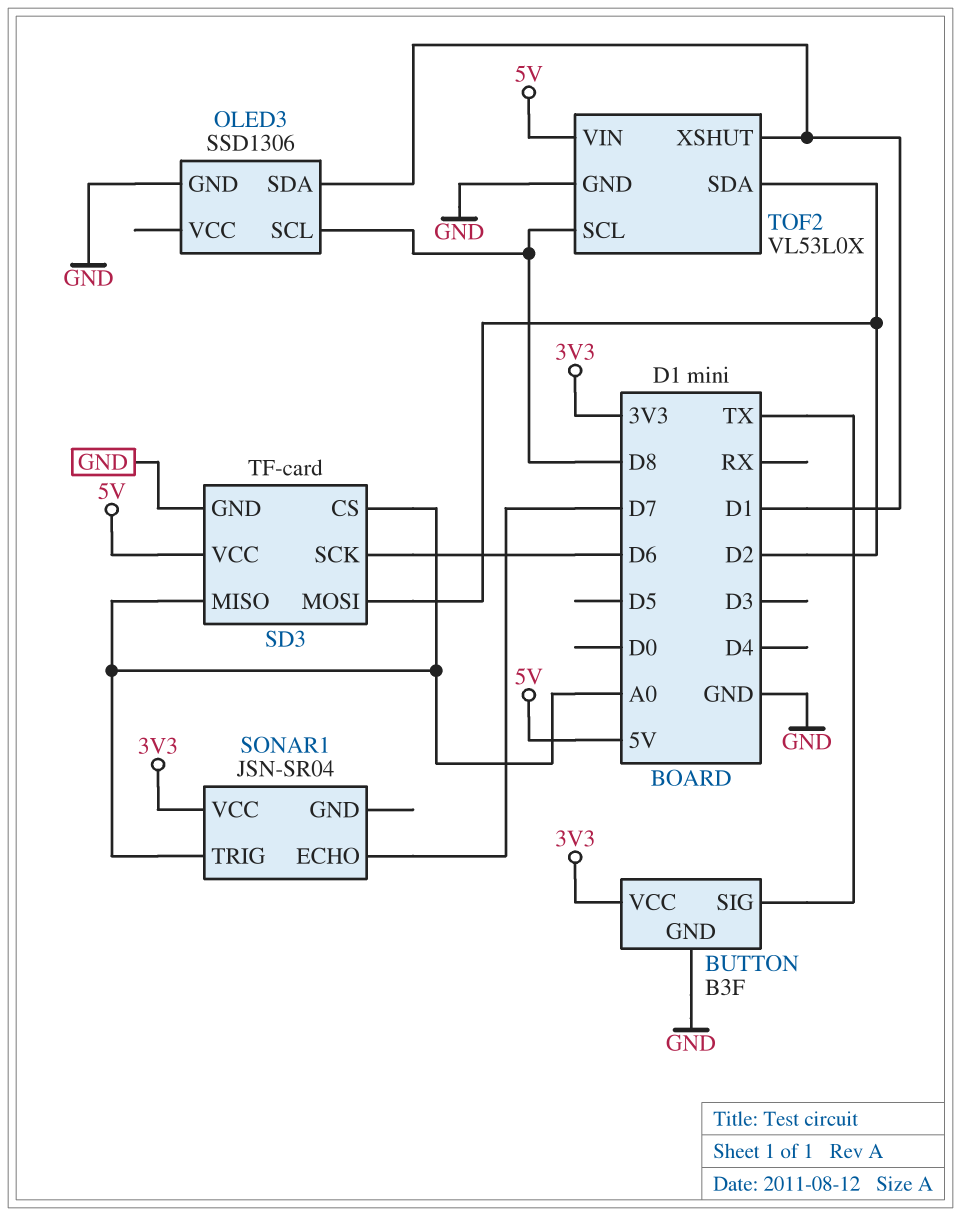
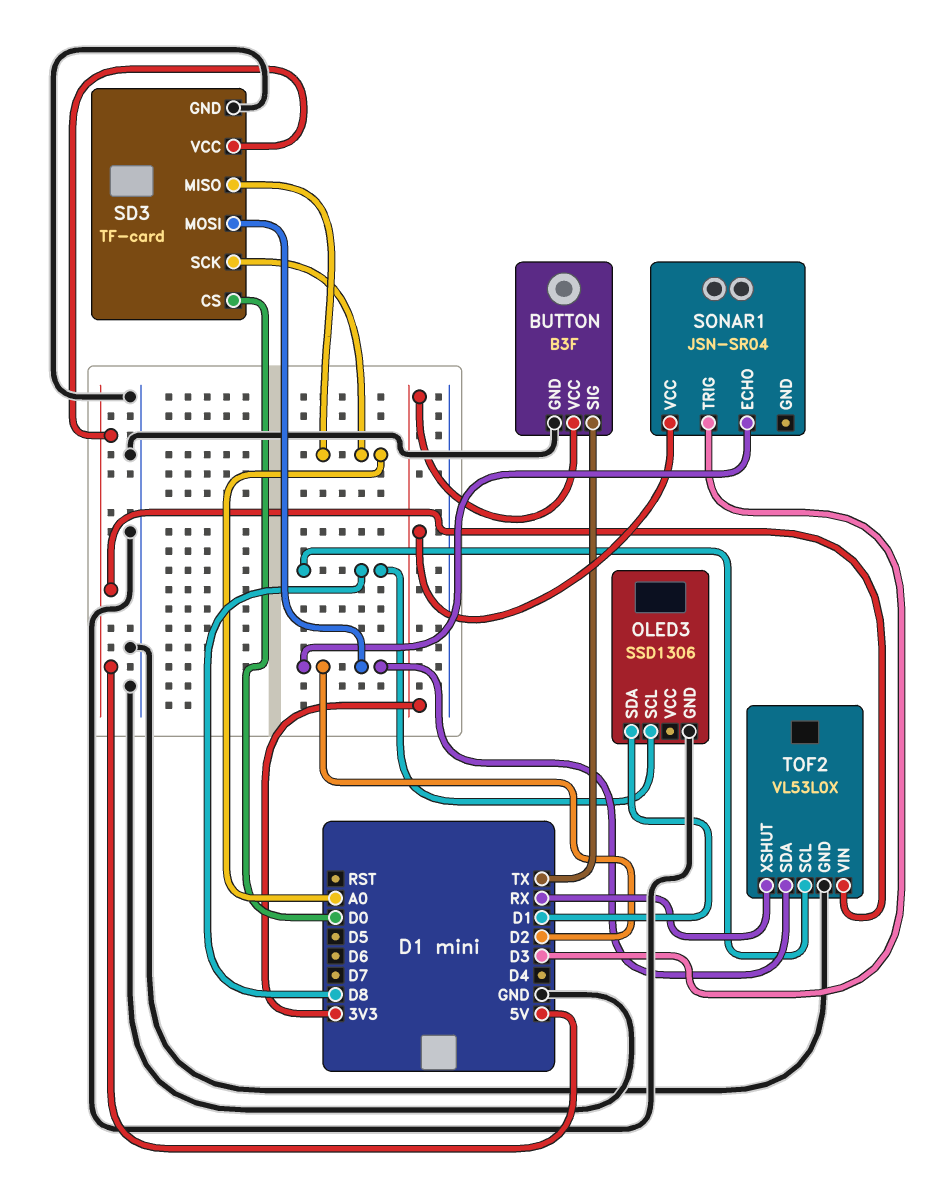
SD3 pin CS: A0 -> D0
SD3 pin SCK: D6 -> A0
SONAR1 pin ECHO: D7 -> D2
SONAR1 pin TRIG: A0 -> D3
TOF2 pin XSHUT: D1 -> RX

